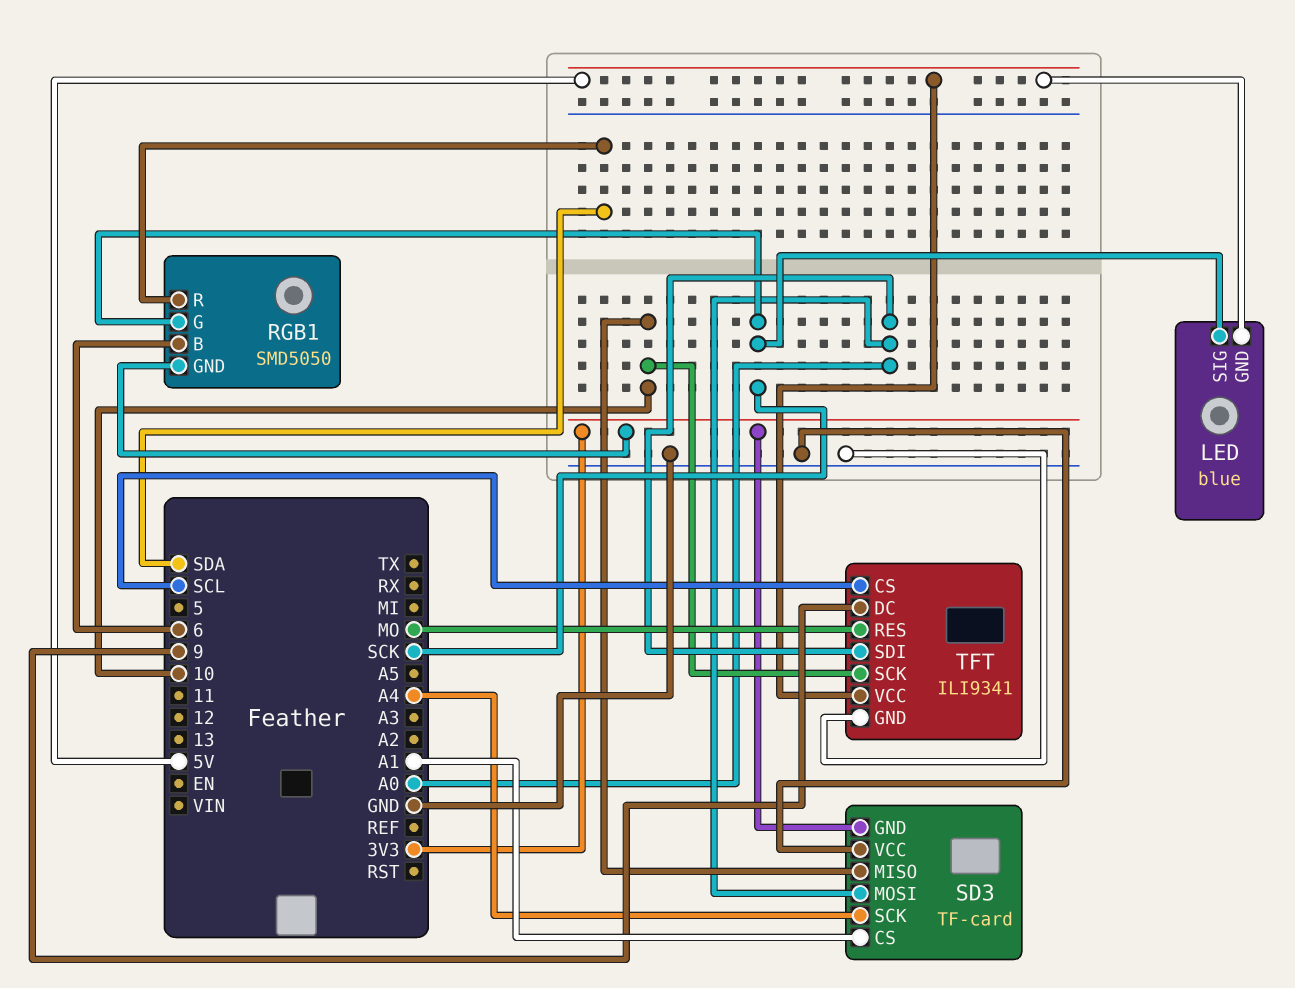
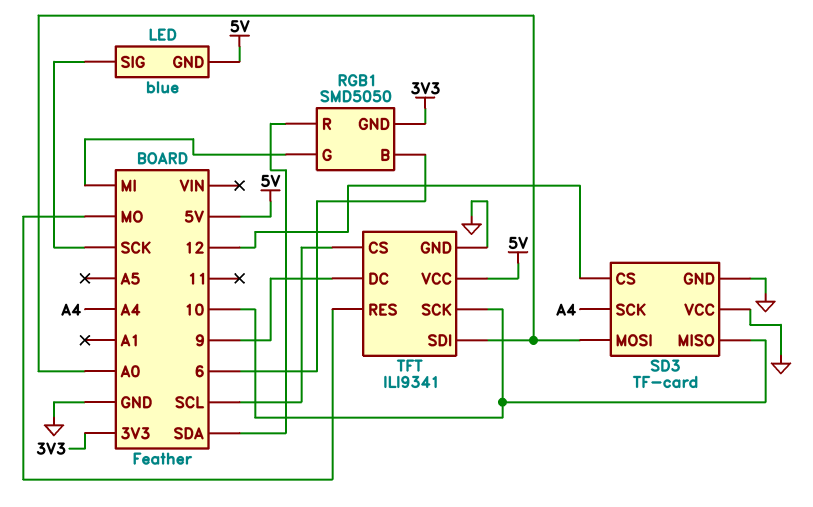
RGB1 pin G: SCK -> MI
SD3 pin CS: A1 -> 12
SD3 pin GND: 3V3 -> GND

